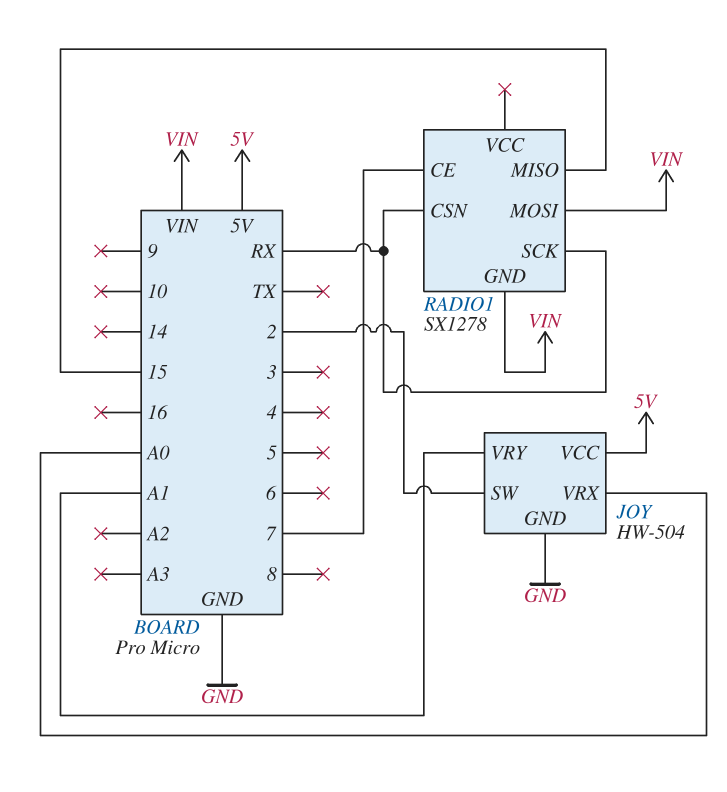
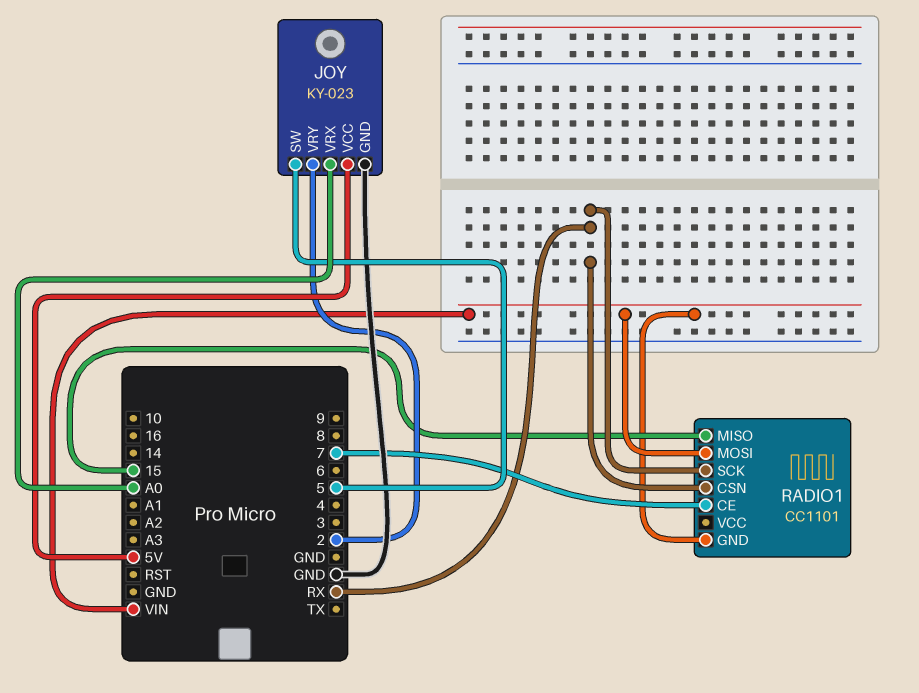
JOY: HW-504 -> KY-023
JOY pin SW: 2 -> 5
JOY pin VRY: A1 -> 2
RADIO1: SX1278 -> CC1101

